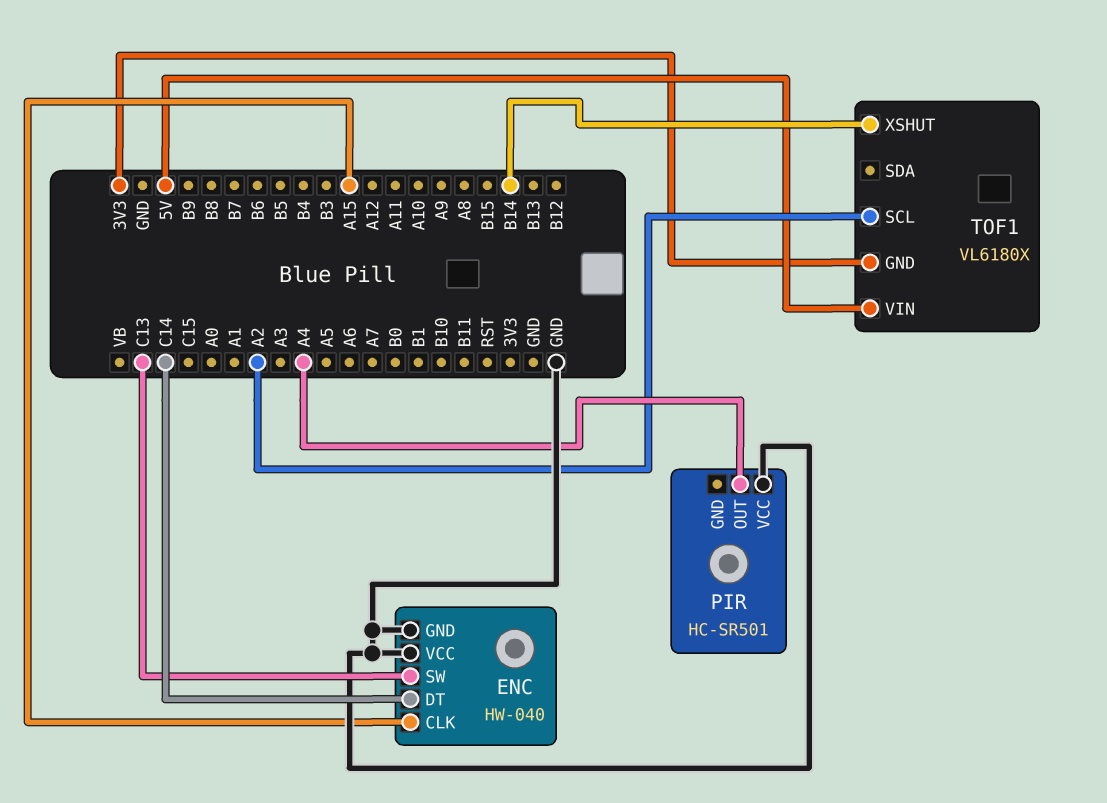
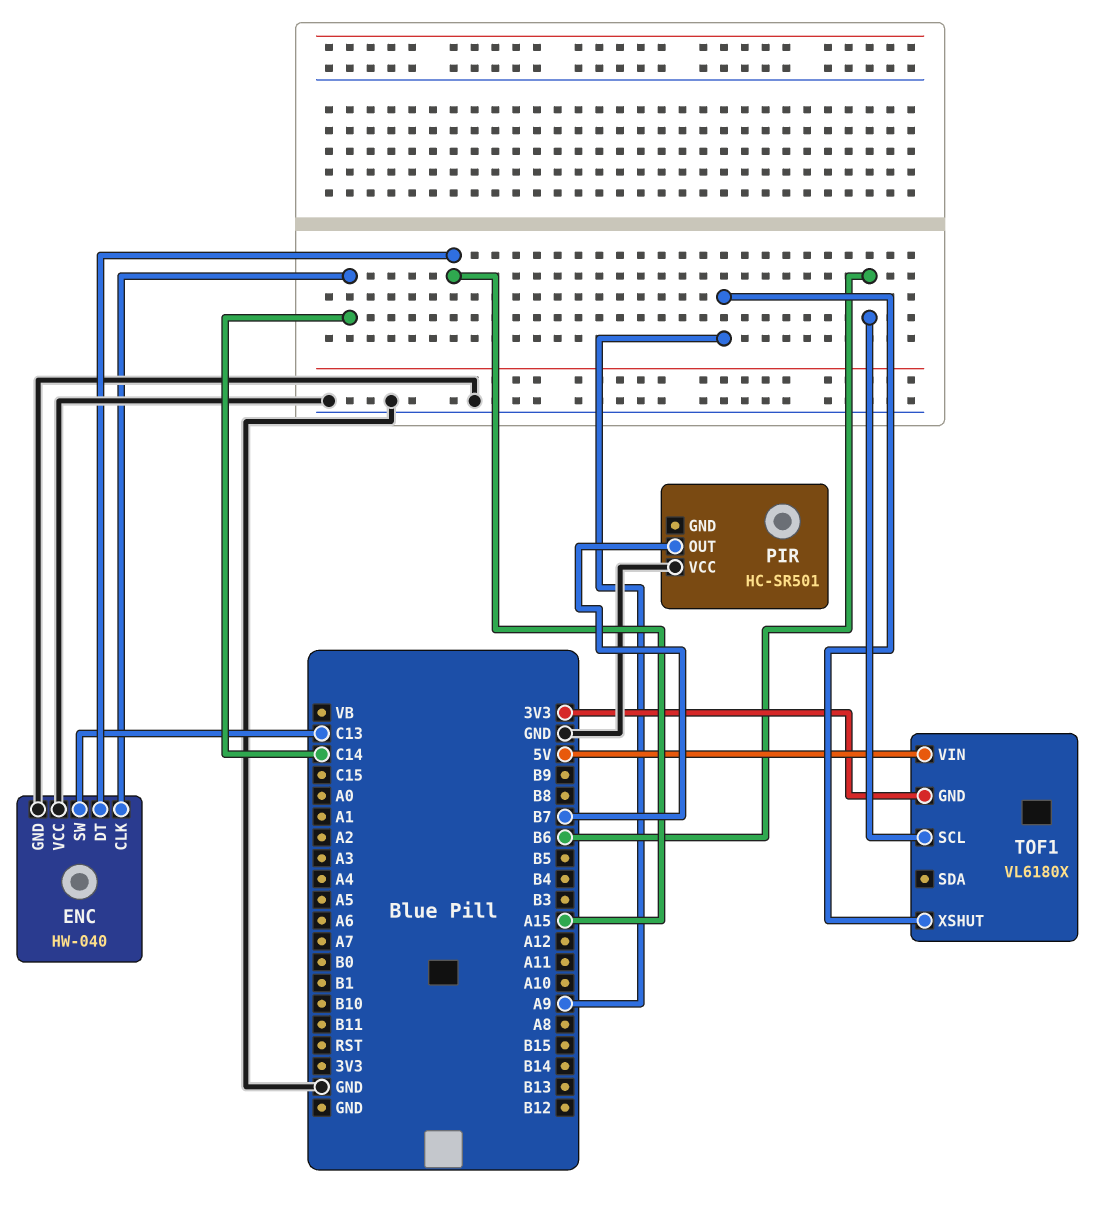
ENC pin CLK: A15 -> C14
ENC pin DT: C14 -> A15
PIR pin OUT: A4 -> B7
TOF1 pin SCL: A2 -> B6
TOF1 pin XSHUT: B14 -> A9

